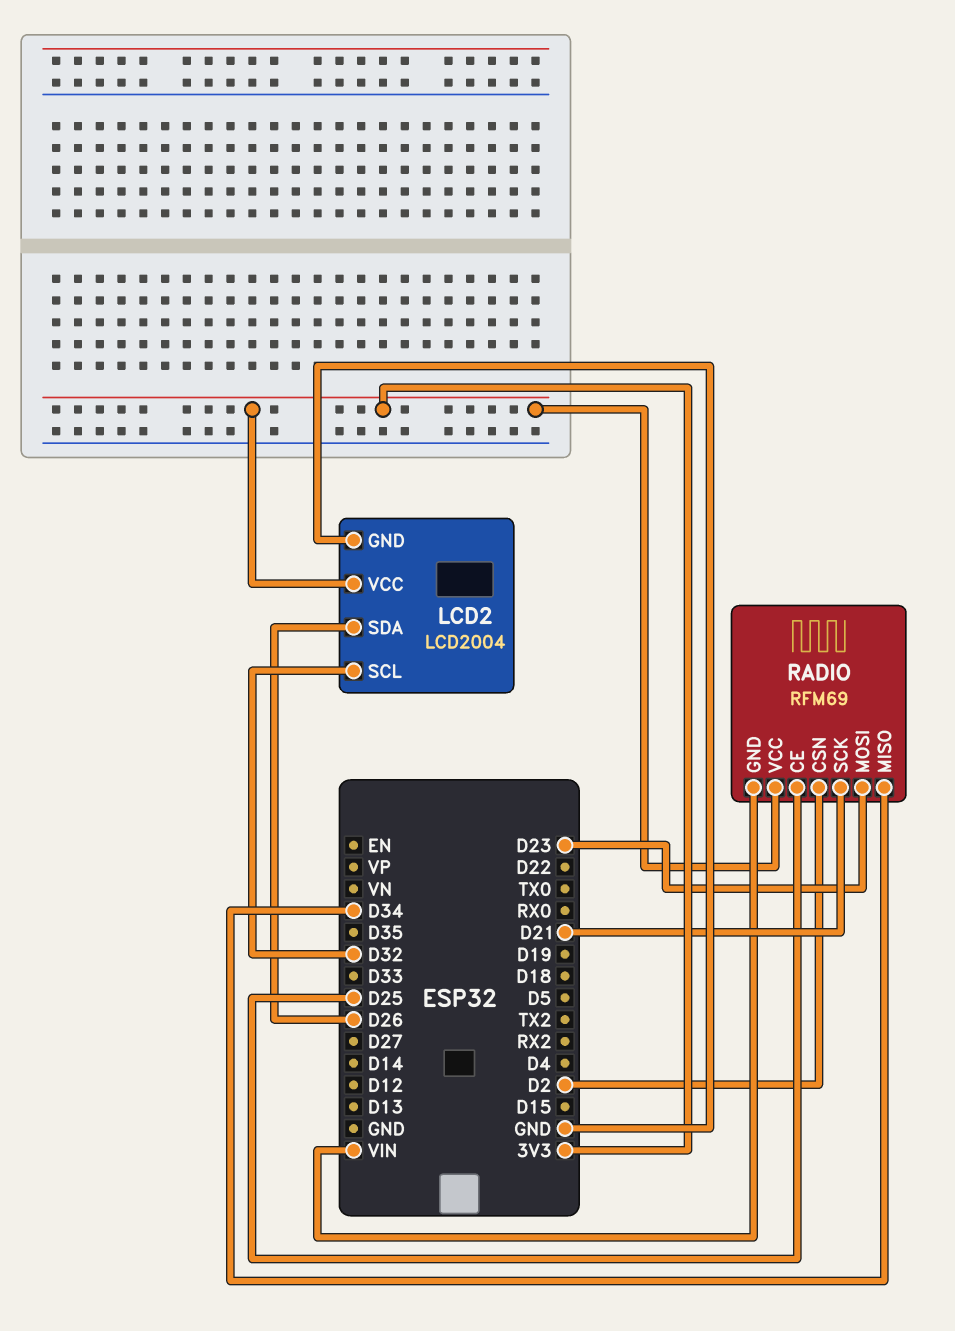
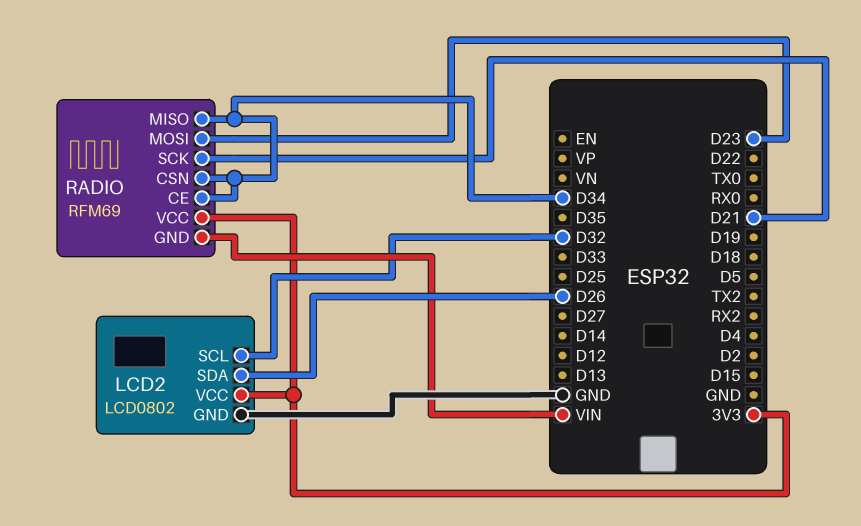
LCD2: LCD2004 -> LCD0802
RADIO pin CE: D25 -> D34
RADIO pin CSN: D2 -> D34

